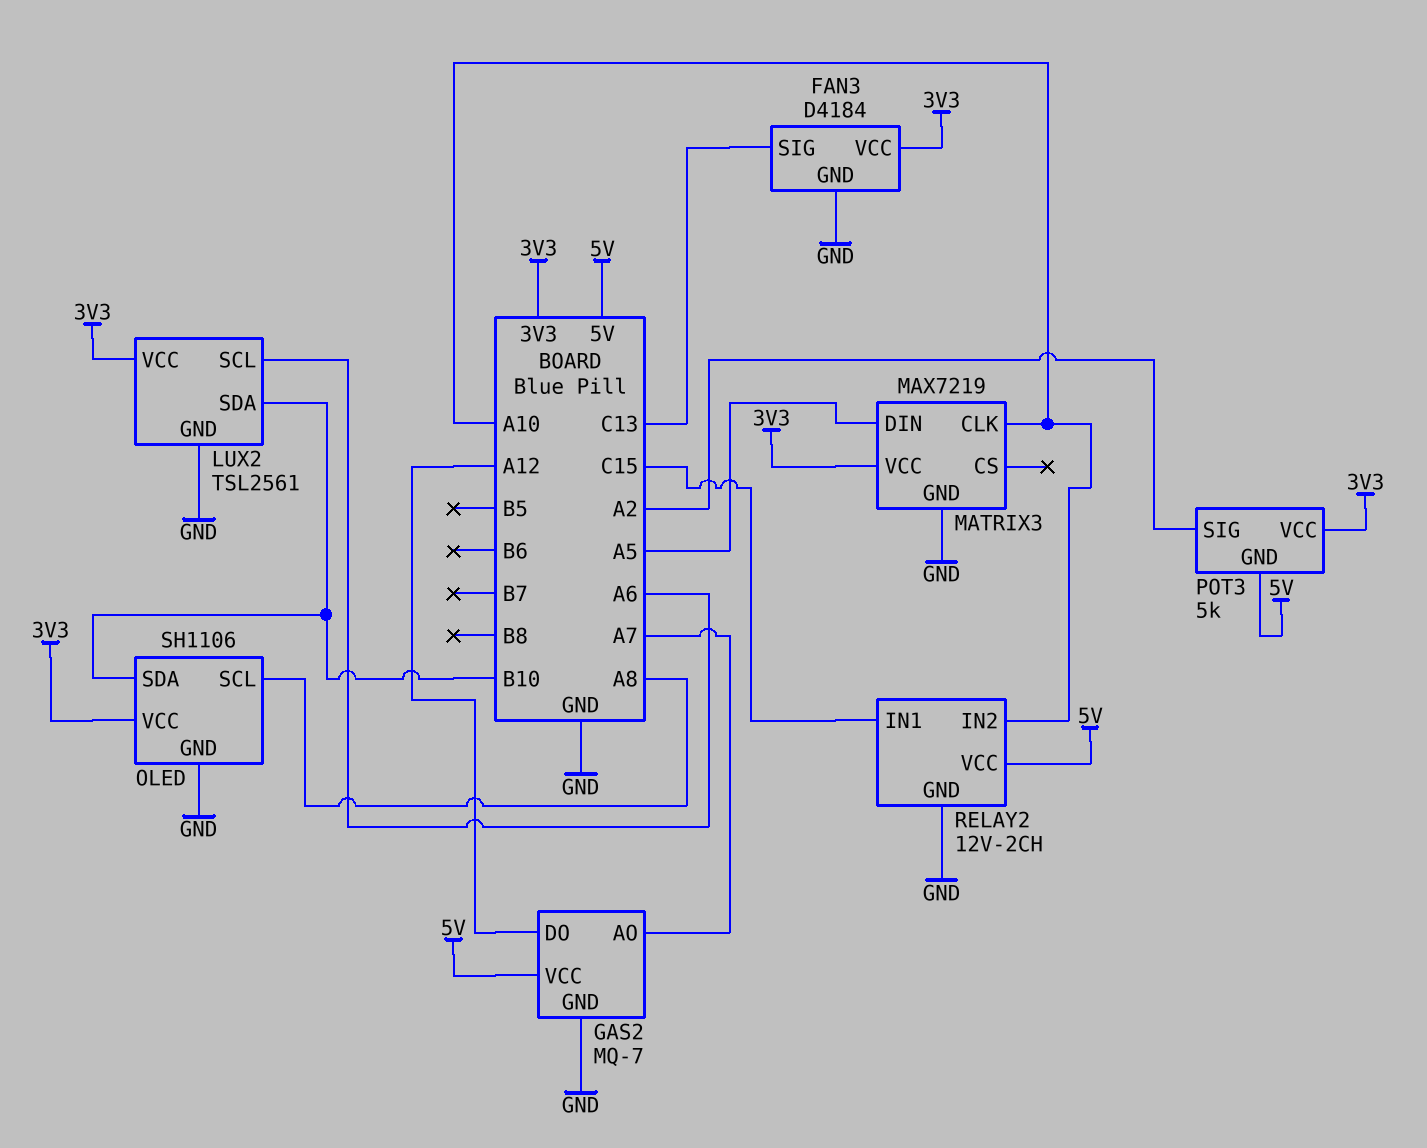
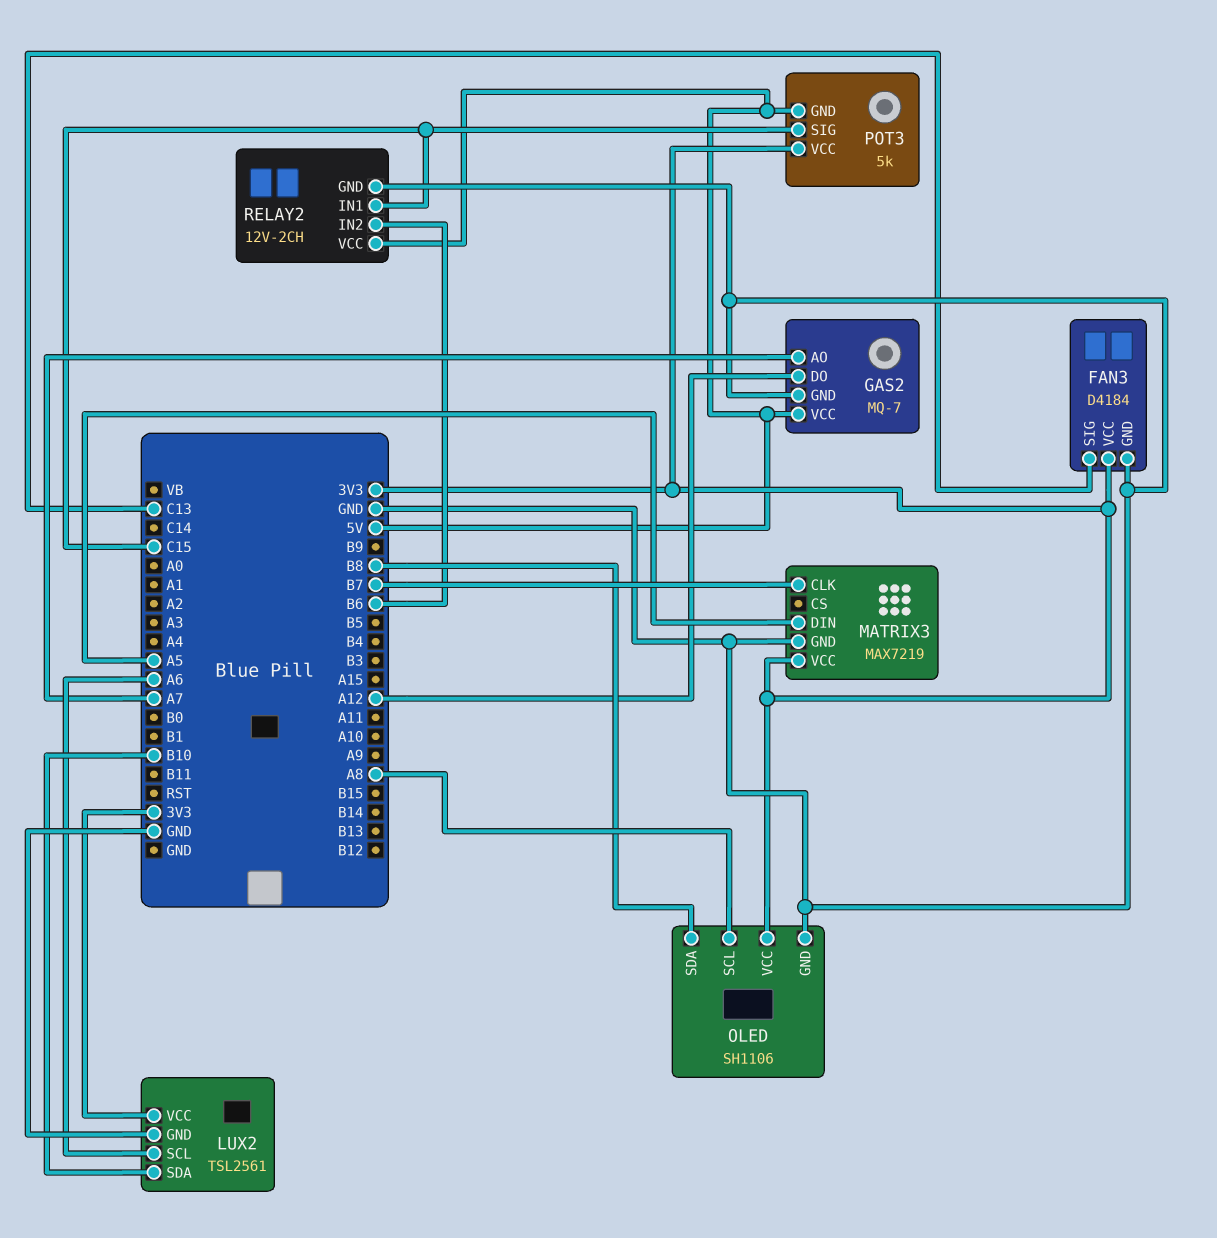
MATRIX3 pin CLK: A10 -> B7
OLED pin SDA: B10 -> B8
POT3 pin SIG: A2 -> C15
RELAY2 pin IN2: A10 -> B6

